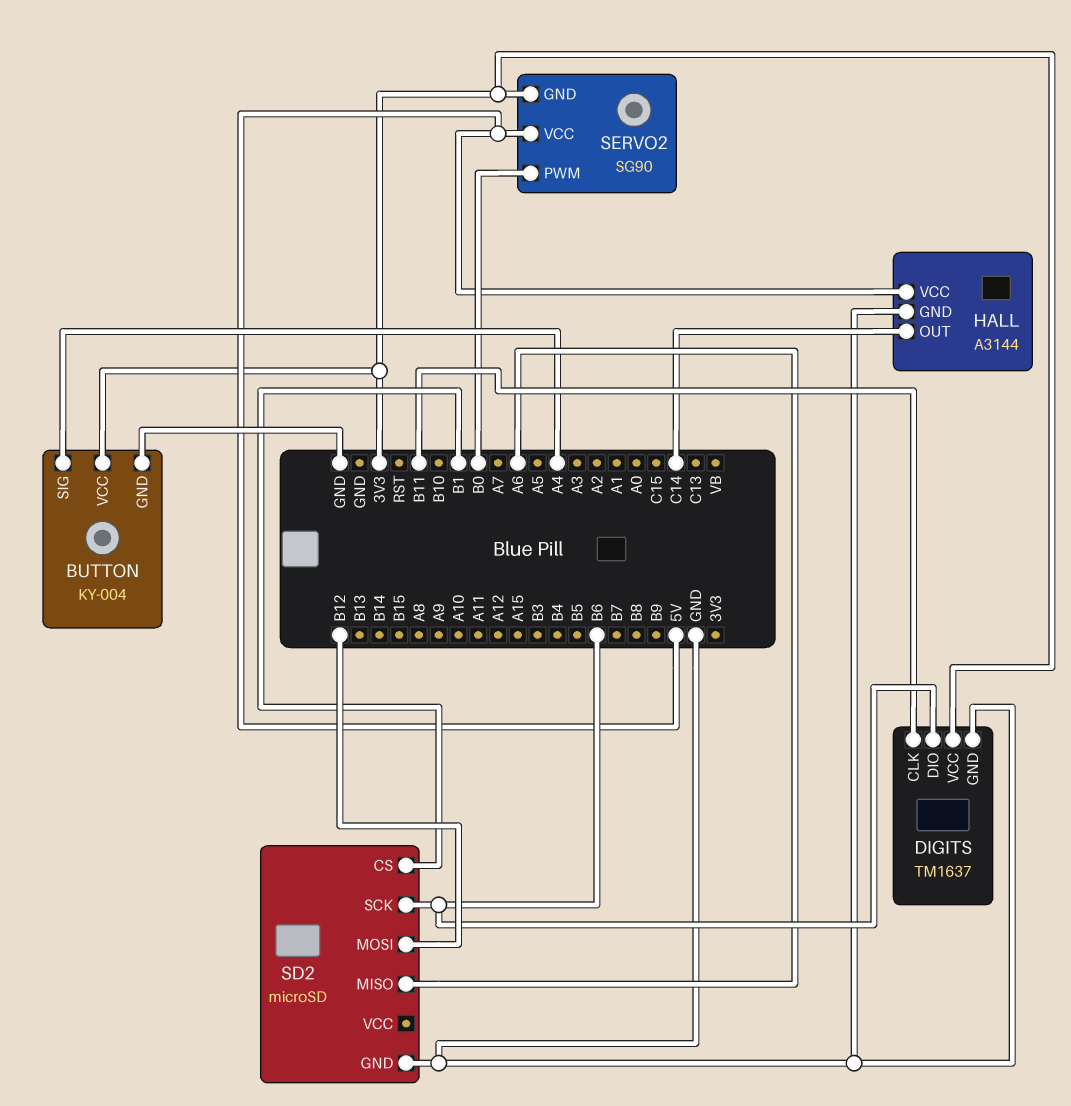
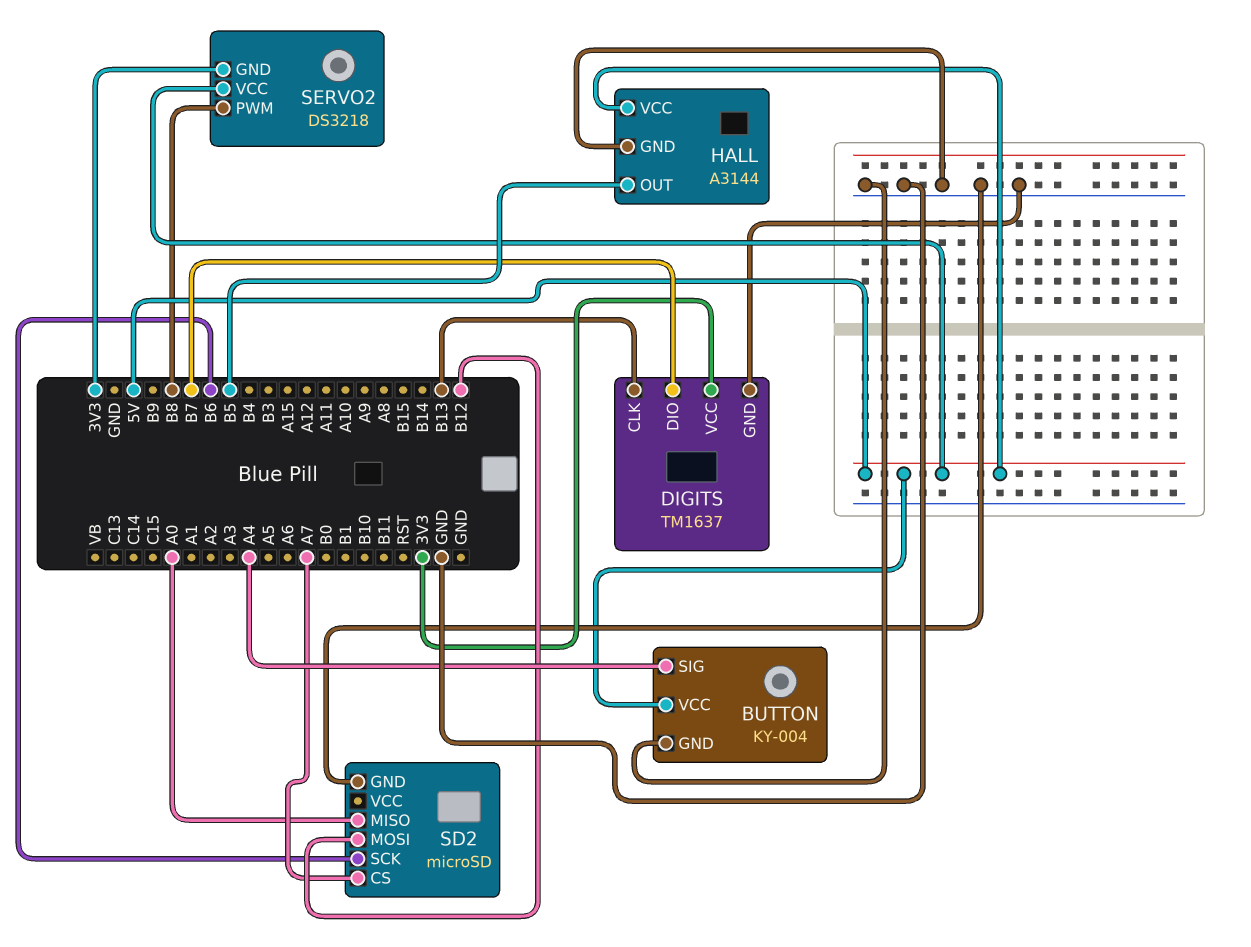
BUTTON pin VCC: 3V3 -> 5V
DIGITS pin CLK: B11 -> B13
DIGITS pin DIO: B6 -> B7
HALL pin OUT: C14 -> B5
SD2 pin CS: B1 -> A7
SD2 pin MISO: A6 -> A0
SERVO2: SG90 -> DS3218
SERVO2 pin PWM: B0 -> B8

